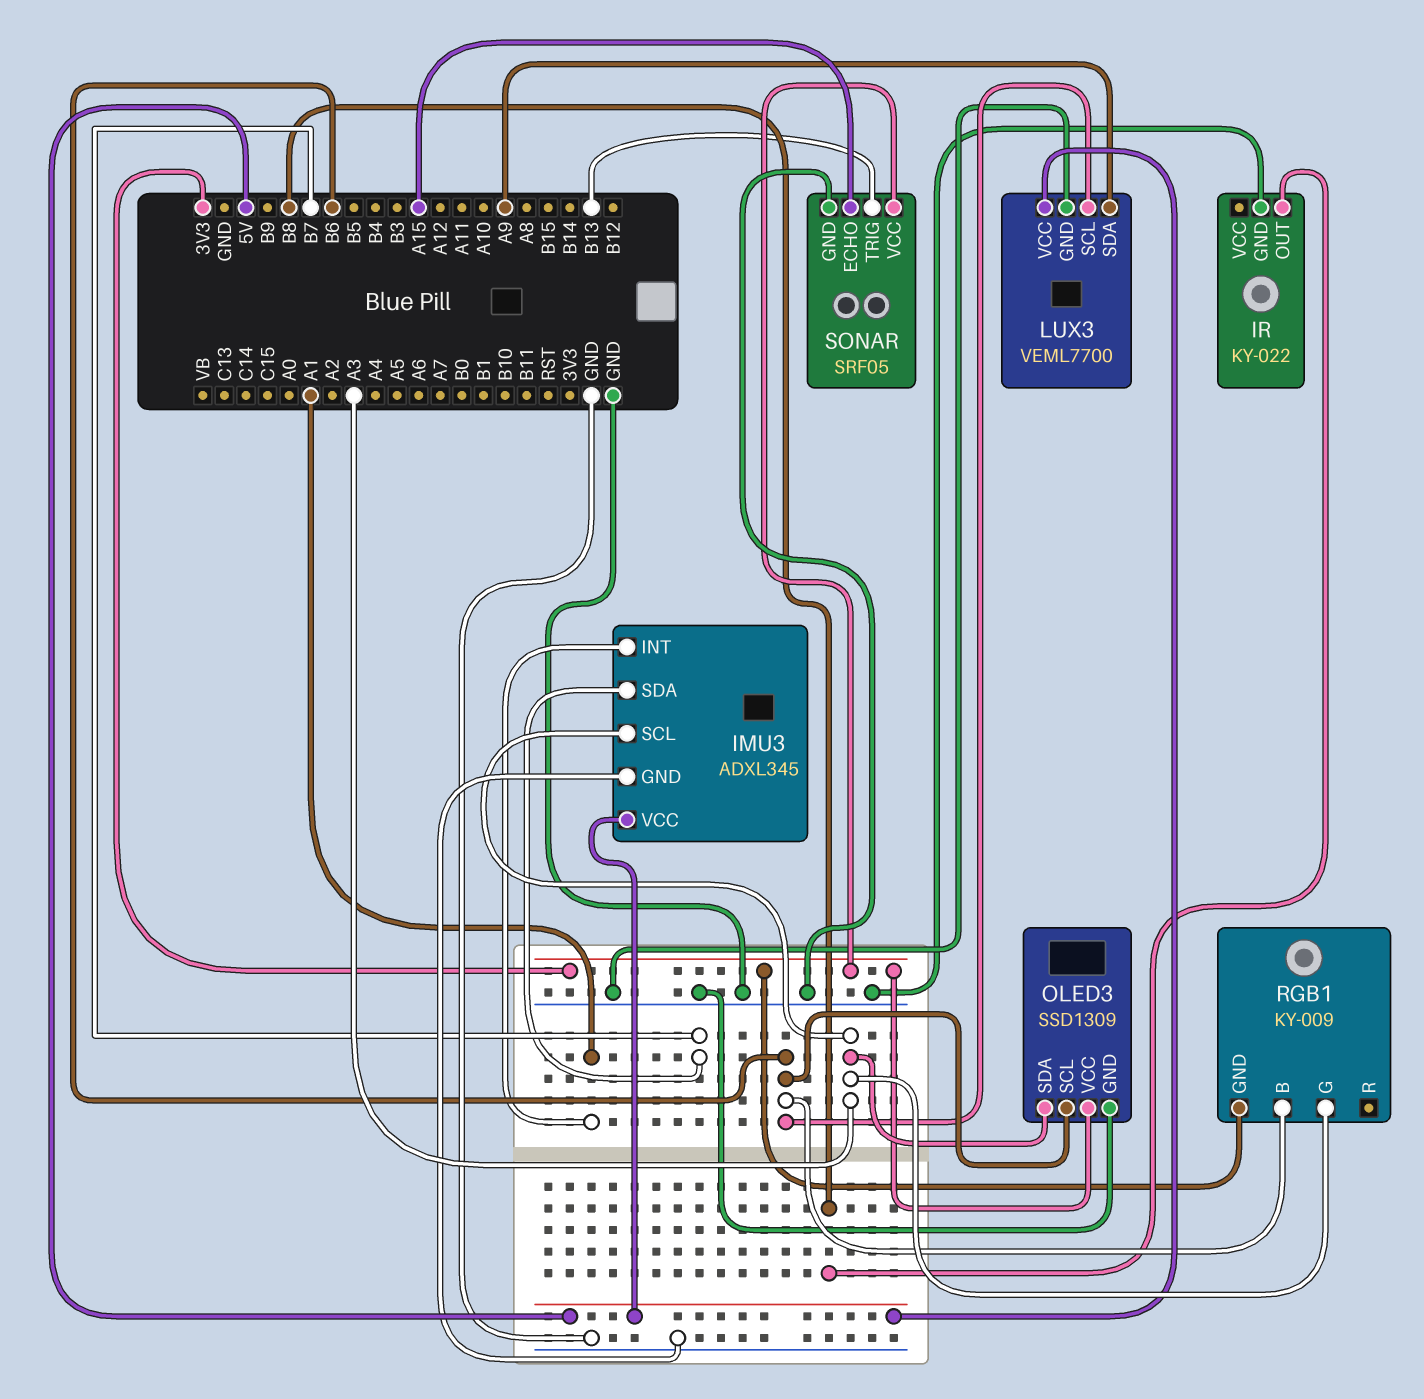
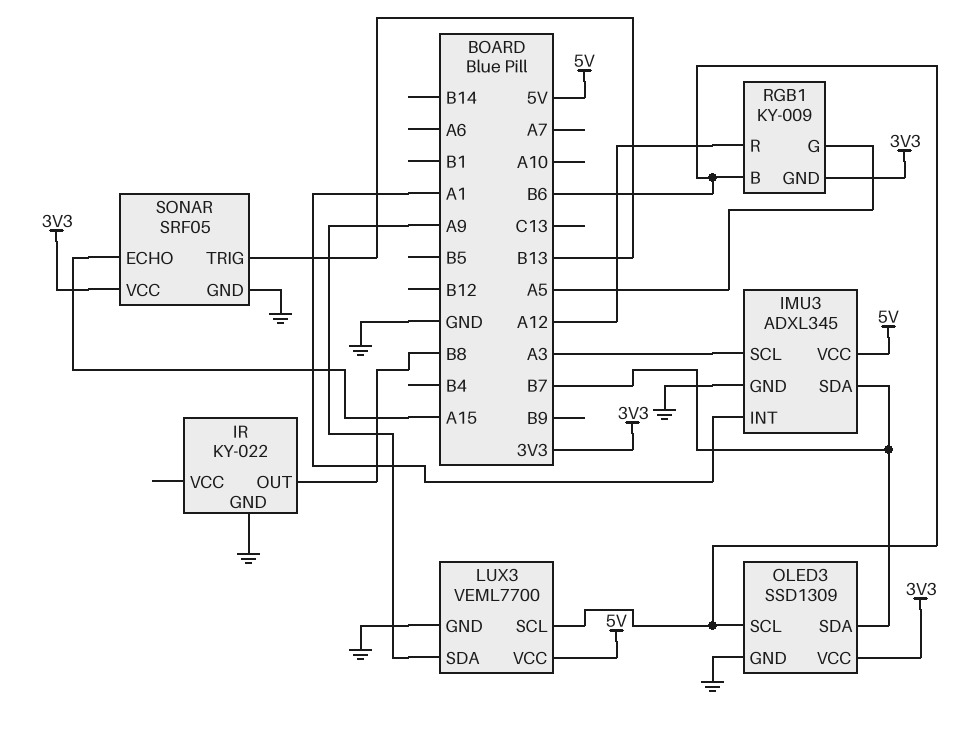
OLED3 pin SDA: A3 -> B7
RGB1 pin G: A3 -> A5
RGB1 pin R: none -> A12

